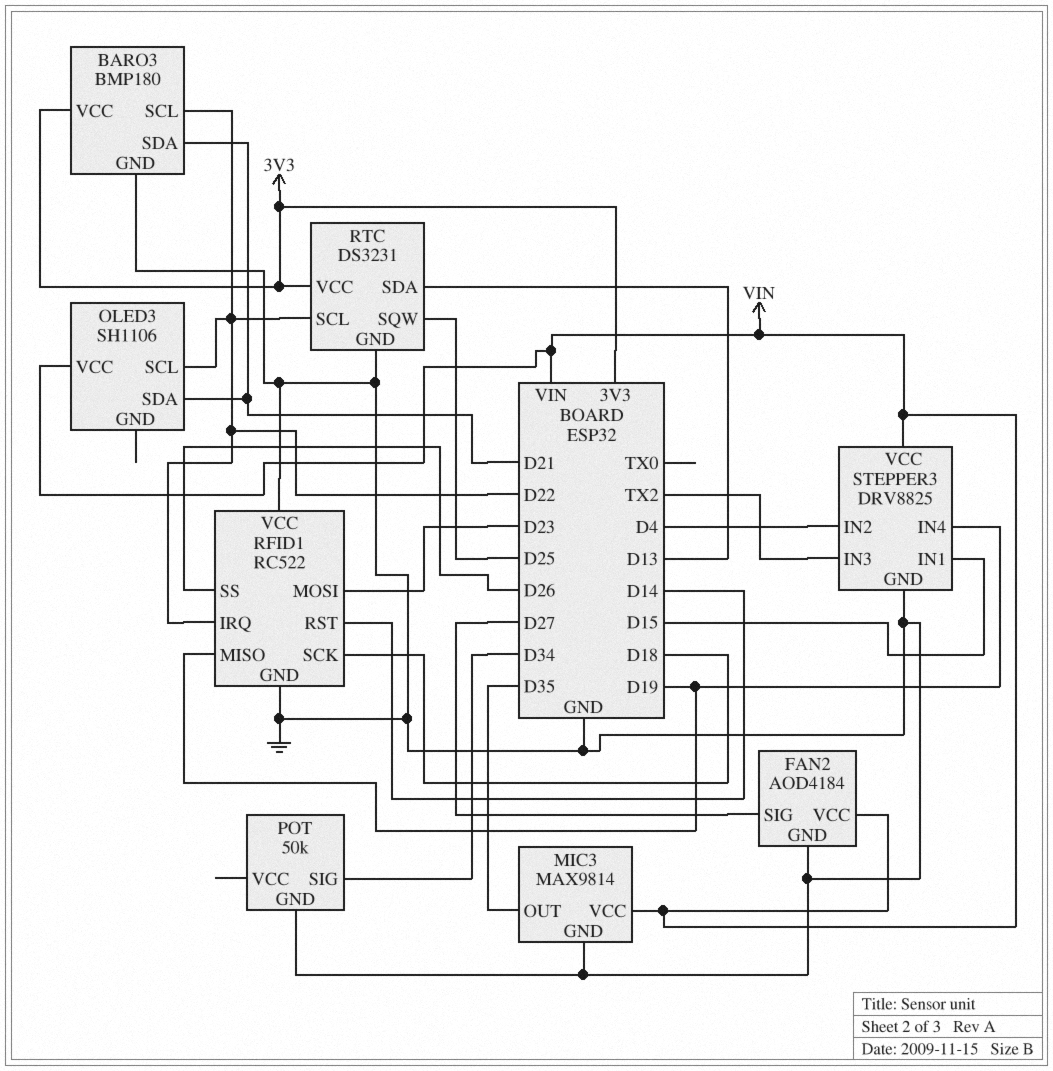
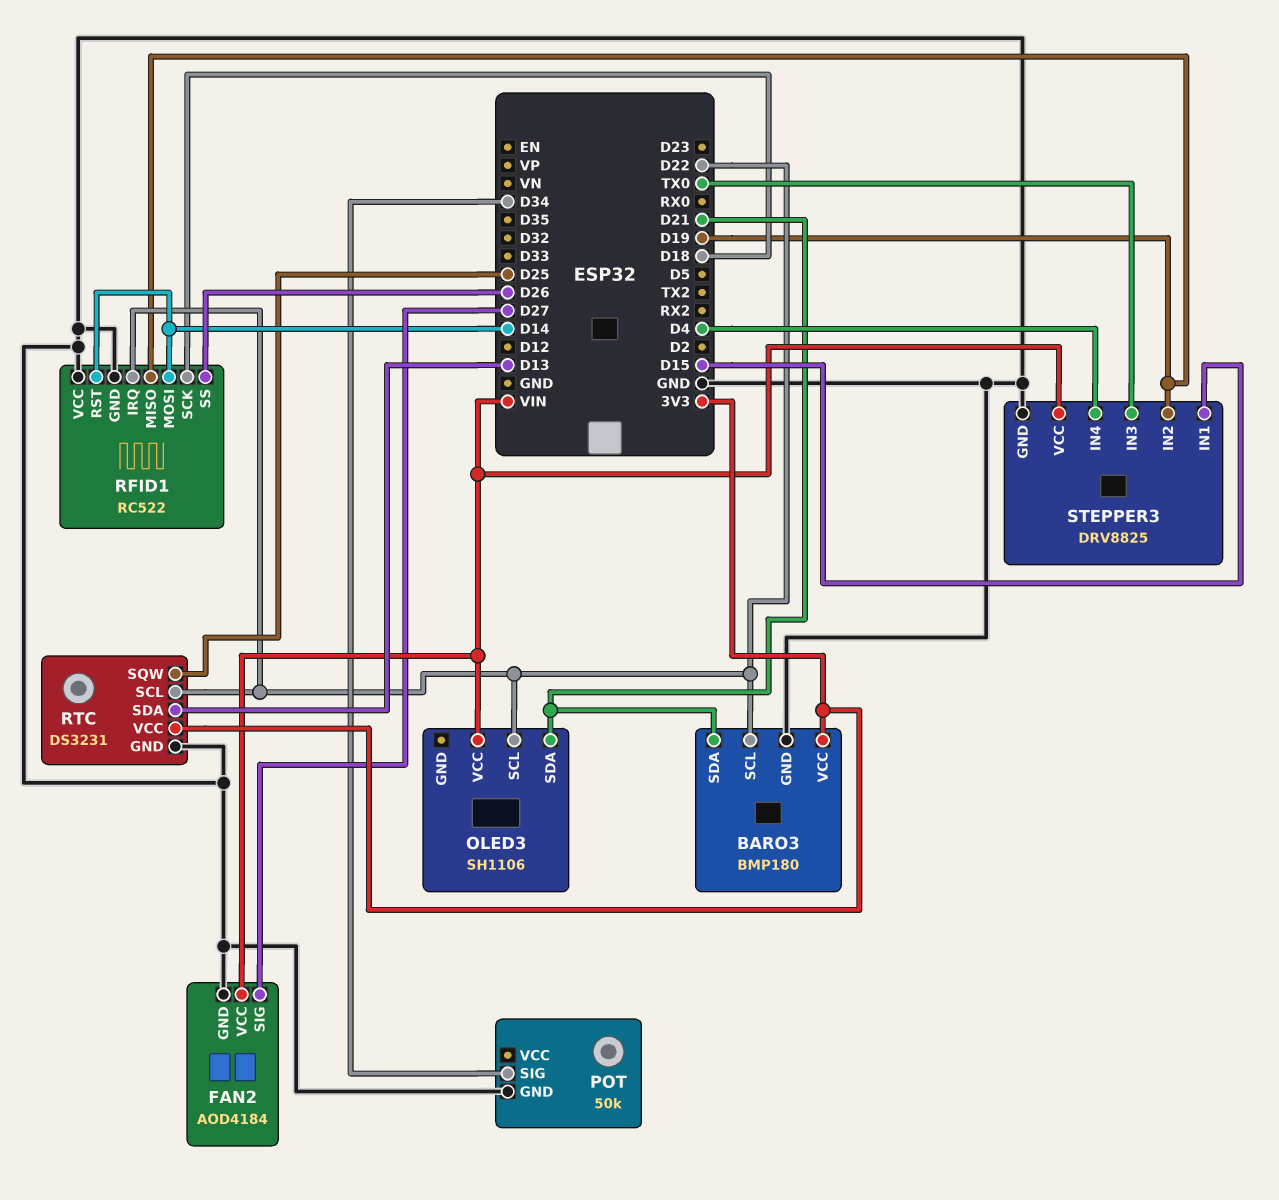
MIC3: MAX9814 -> none
MIC3 pin GND: GND -> none
MIC3 pin OUT: D35 -> none
MIC3 pin VCC: VIN -> none
RFID1 pin MOSI: D23 -> D14
STEPPER3 pin IN2: D4 -> D19
STEPPER3 pin IN3: TX2 -> TX0
STEPPER3 pin IN4: D19 -> D4

